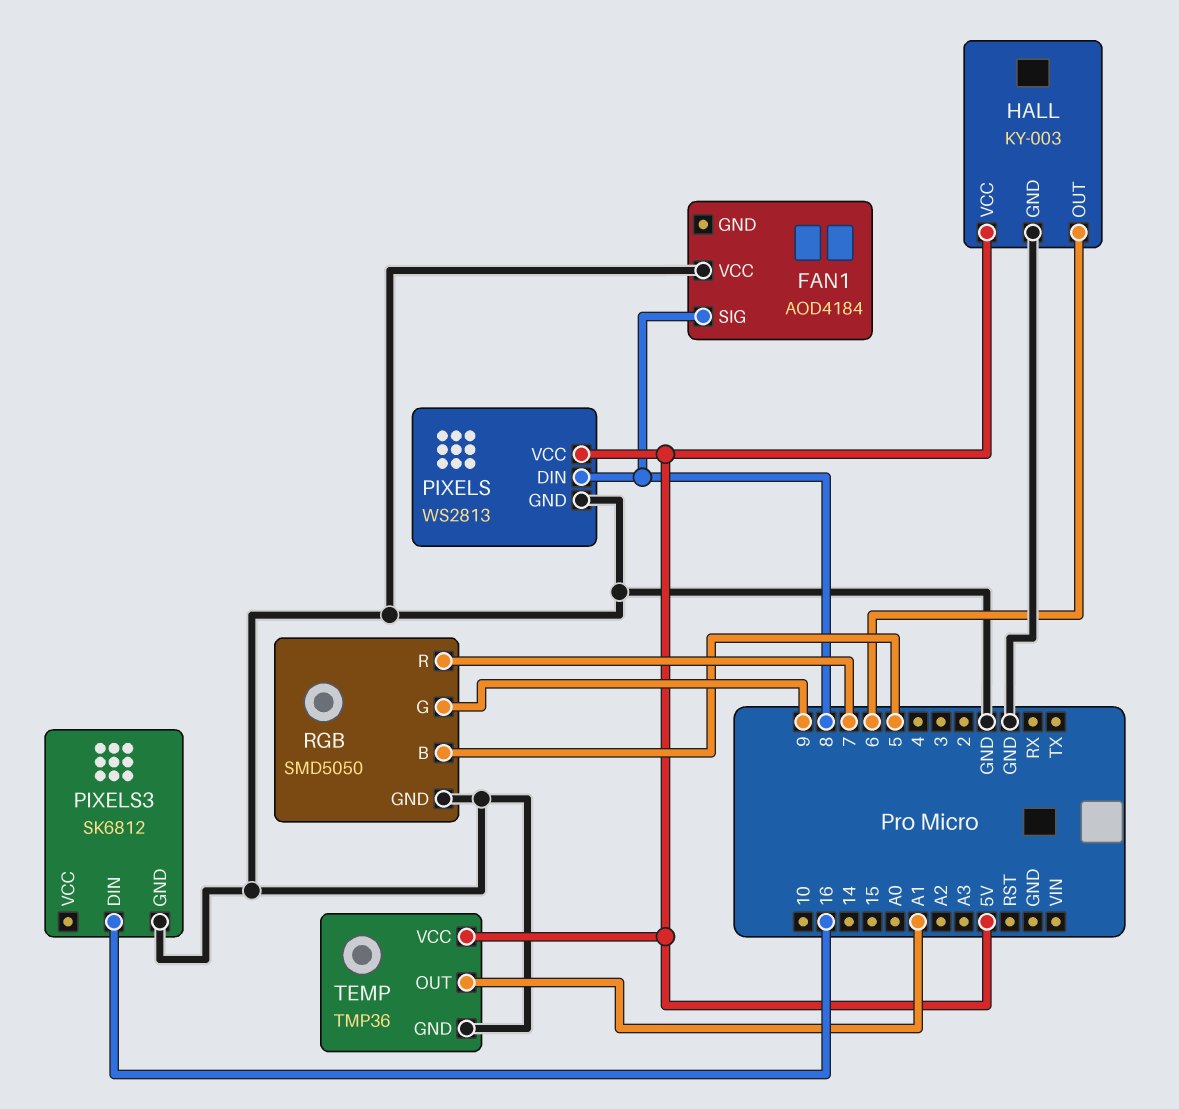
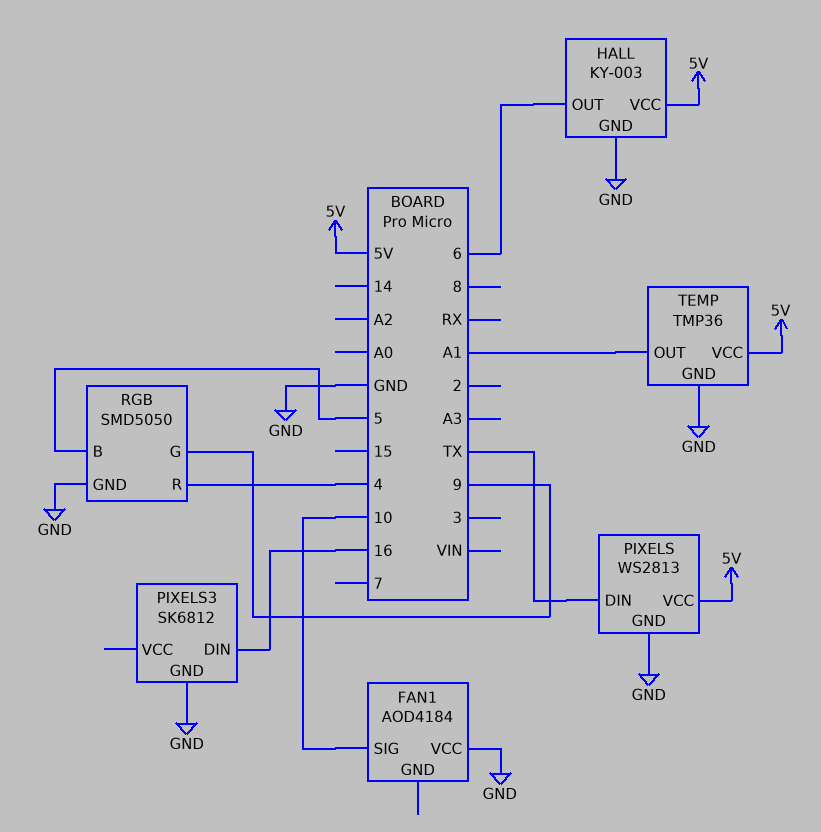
FAN1 pin SIG: 8 -> 10
PIXELS pin DIN: 8 -> TX
RGB pin R: 7 -> 4

